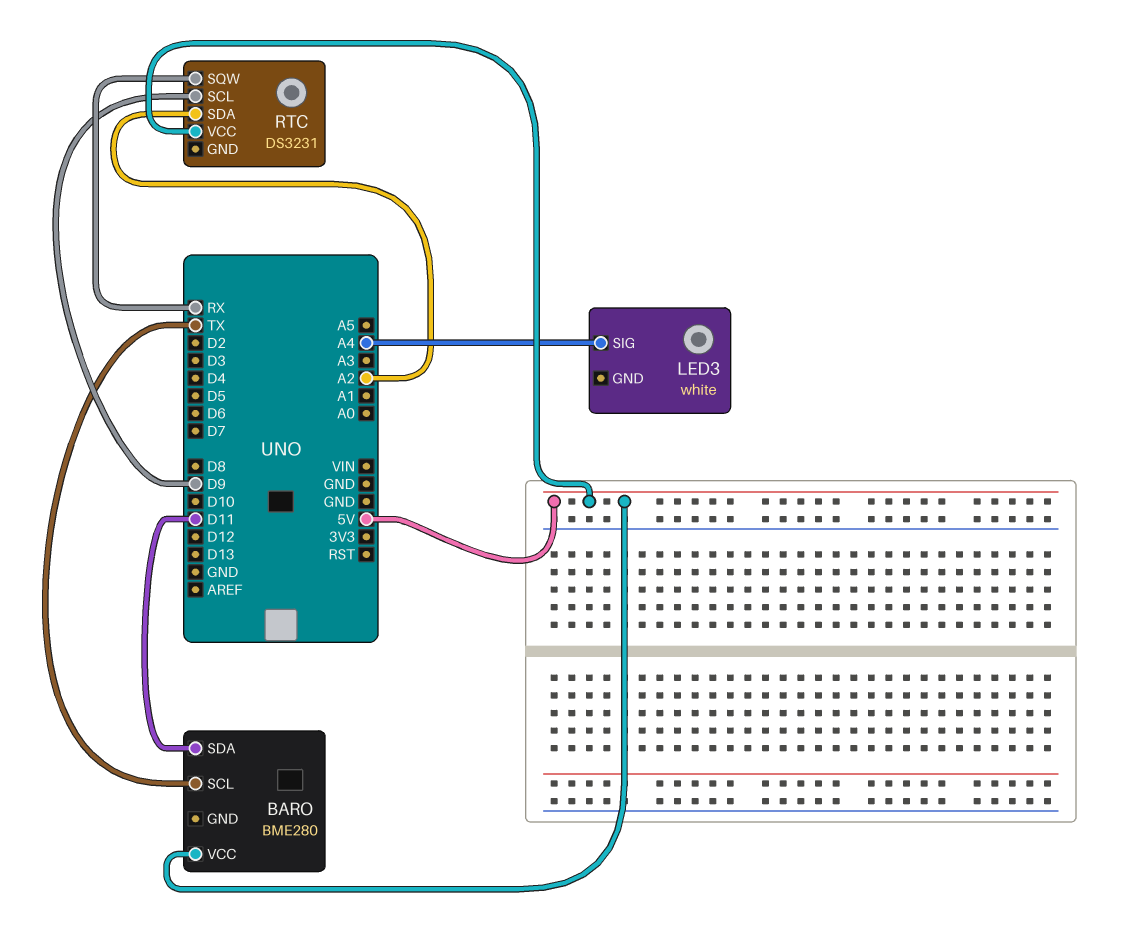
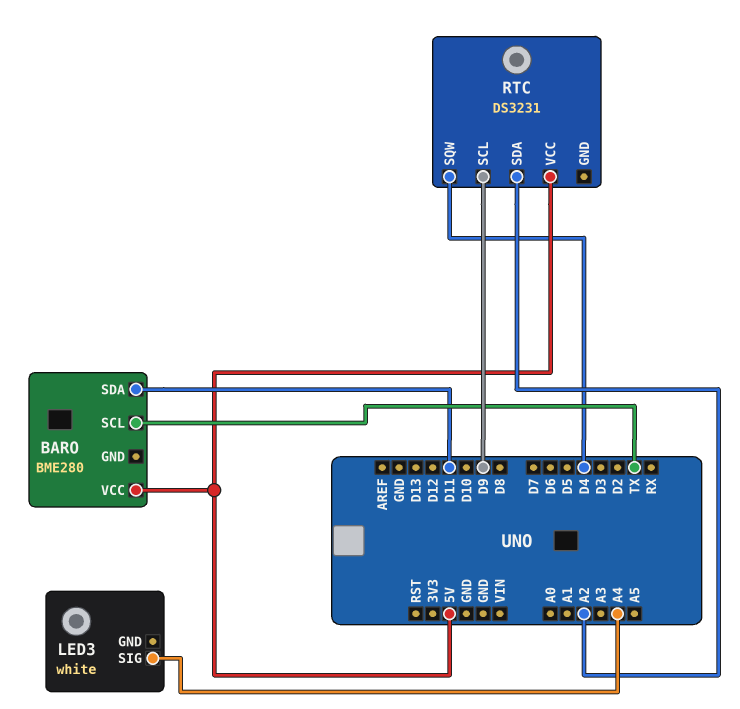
RTC pin SQW: RX -> D4

